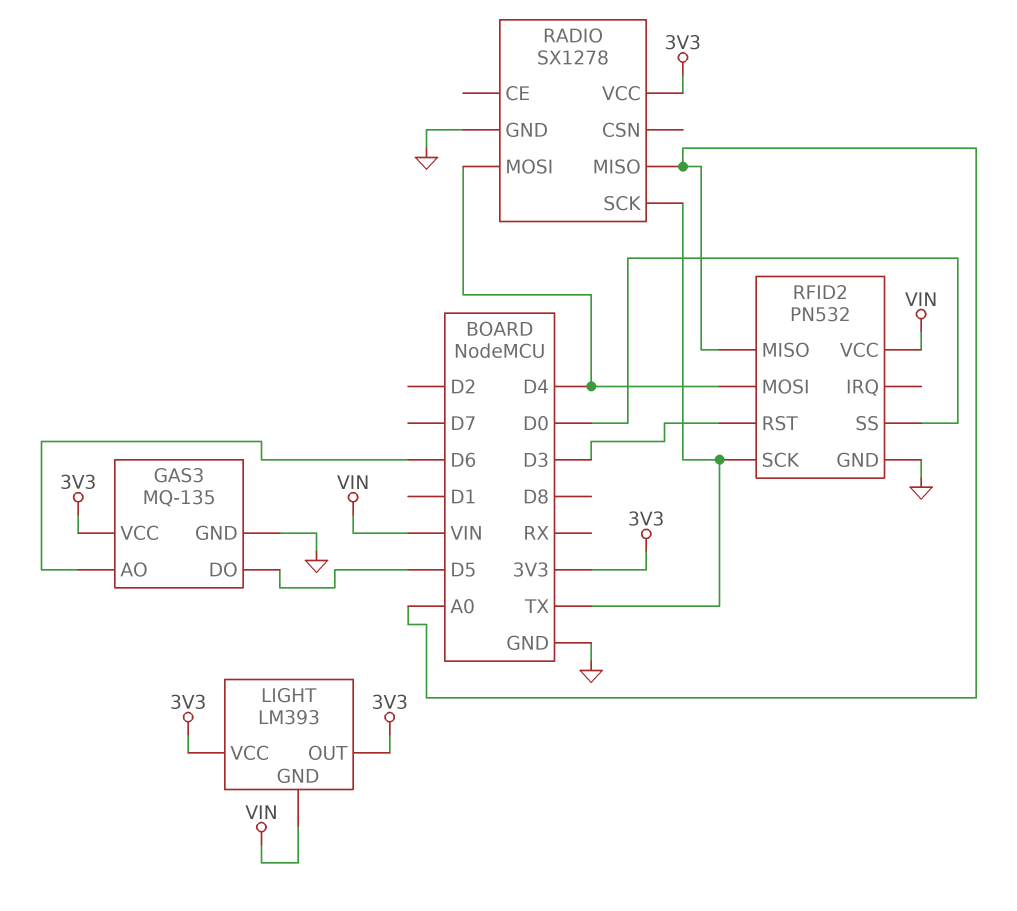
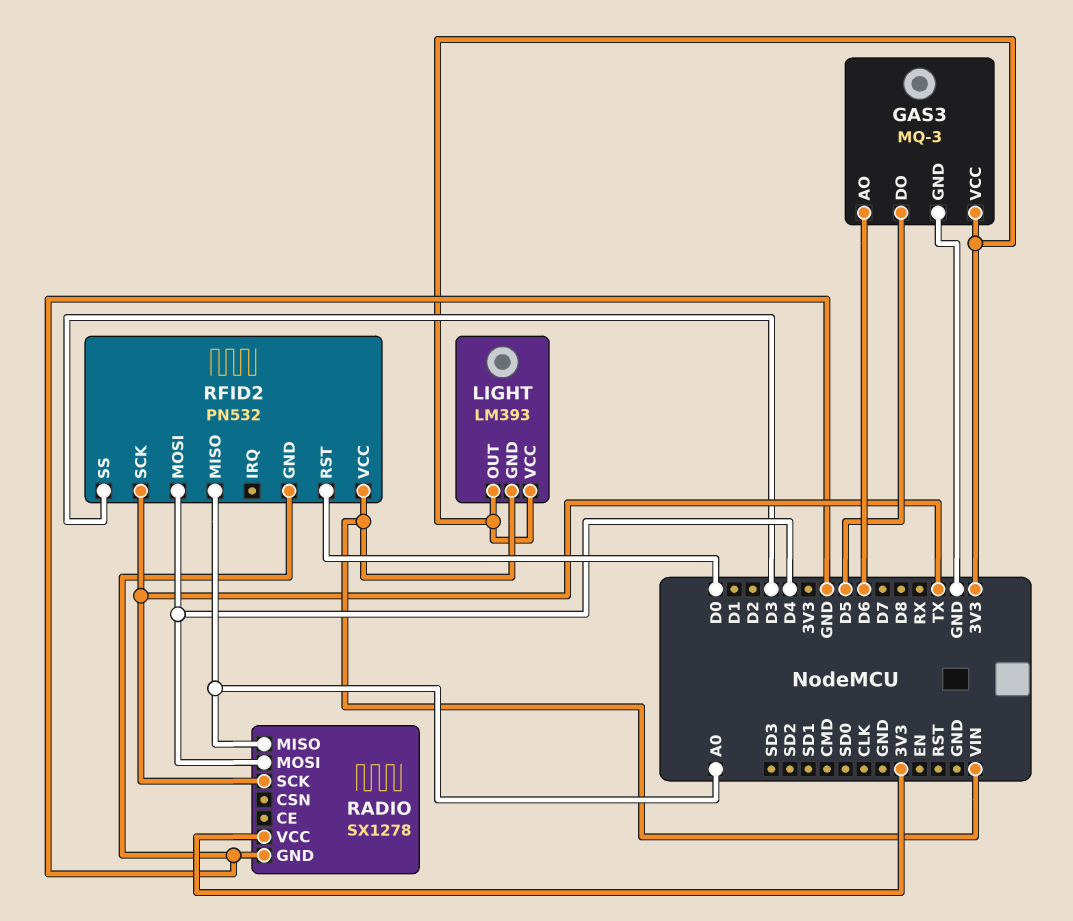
GAS3: MQ-135 -> MQ-3
RFID2 pin RST: D3 -> D0
RFID2 pin SS: D0 -> D3

